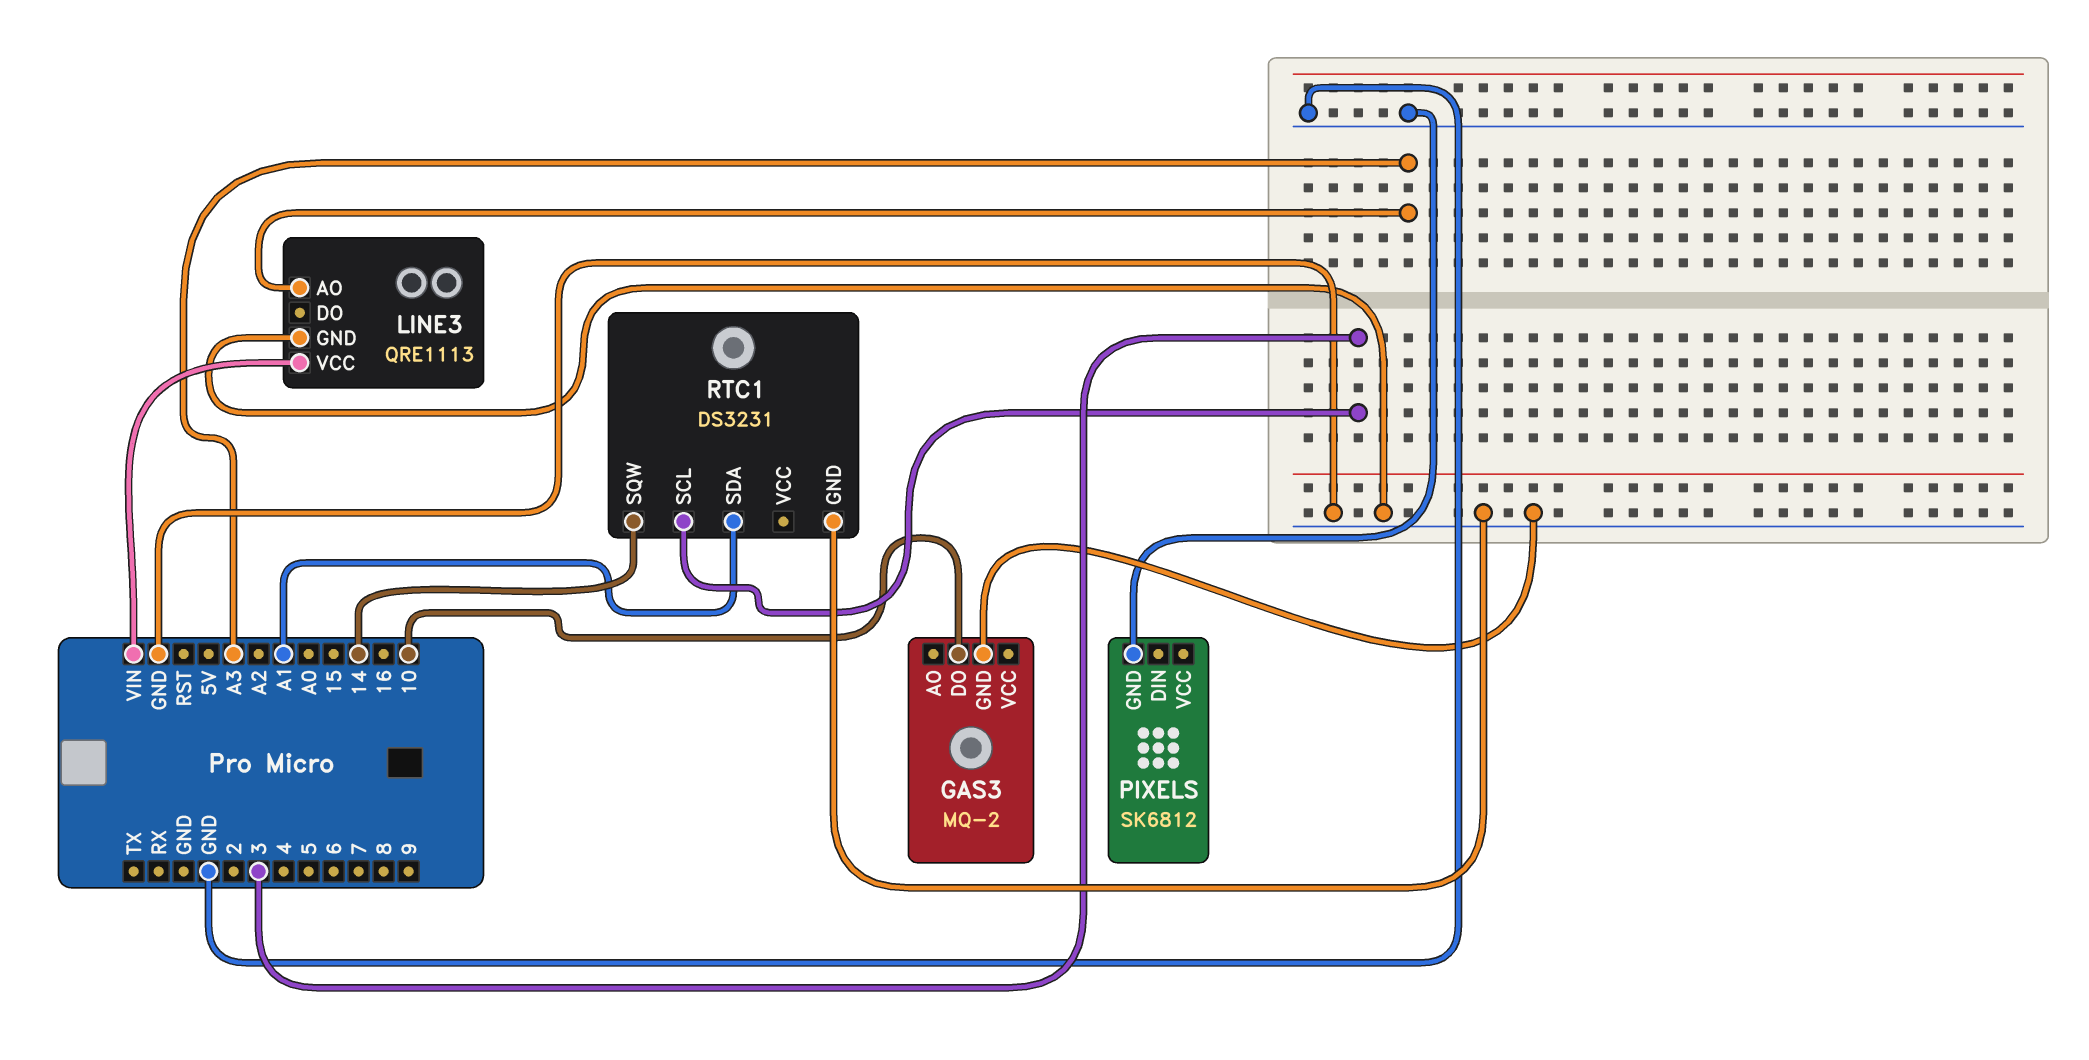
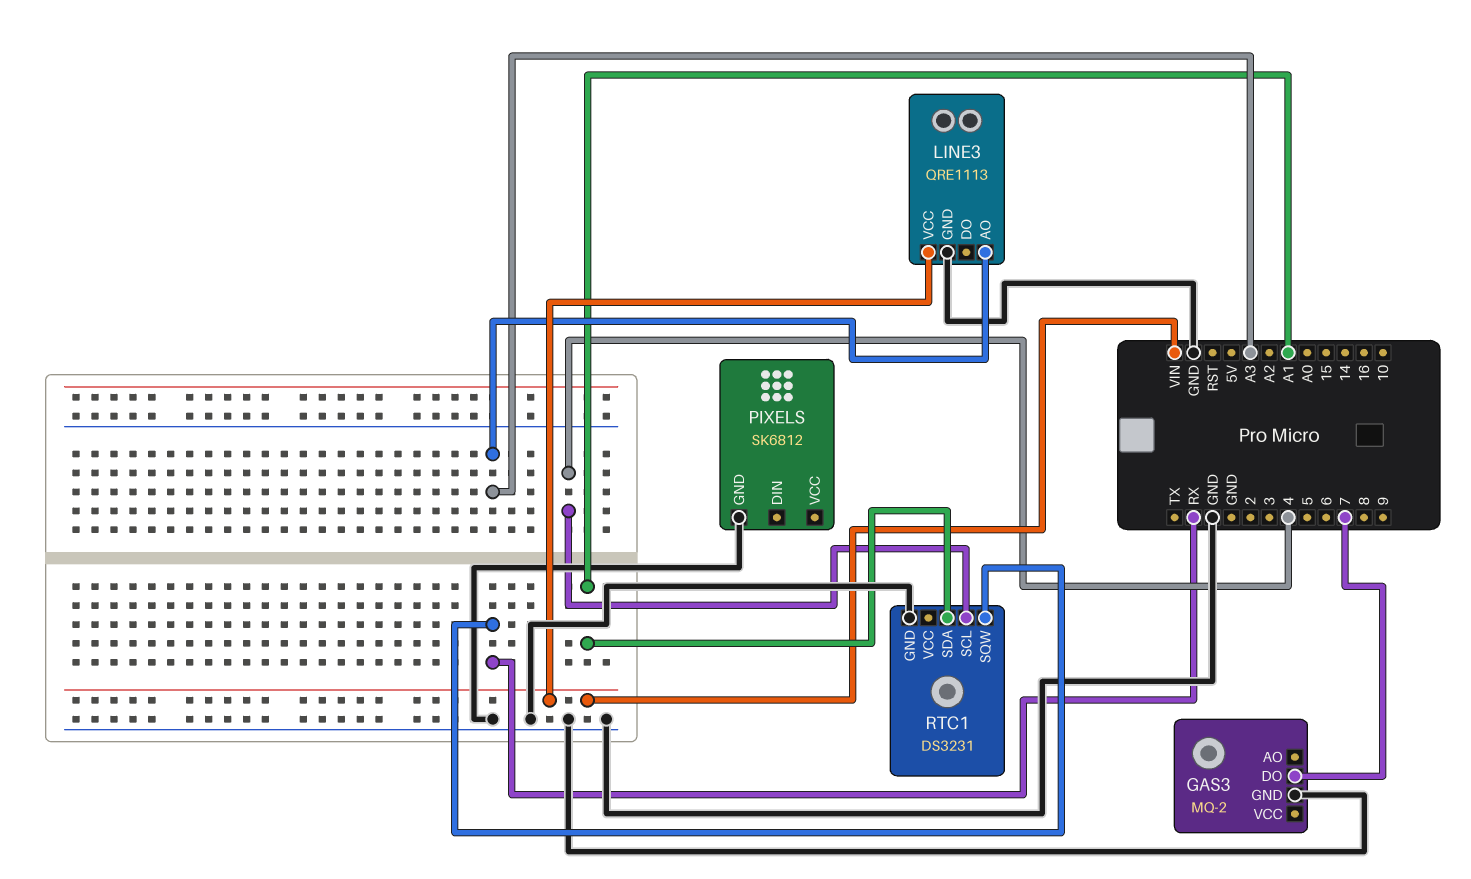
GAS3 pin DO: 10 -> 7
RTC1 pin SCL: 3 -> 4
RTC1 pin SQW: 14 -> RX

